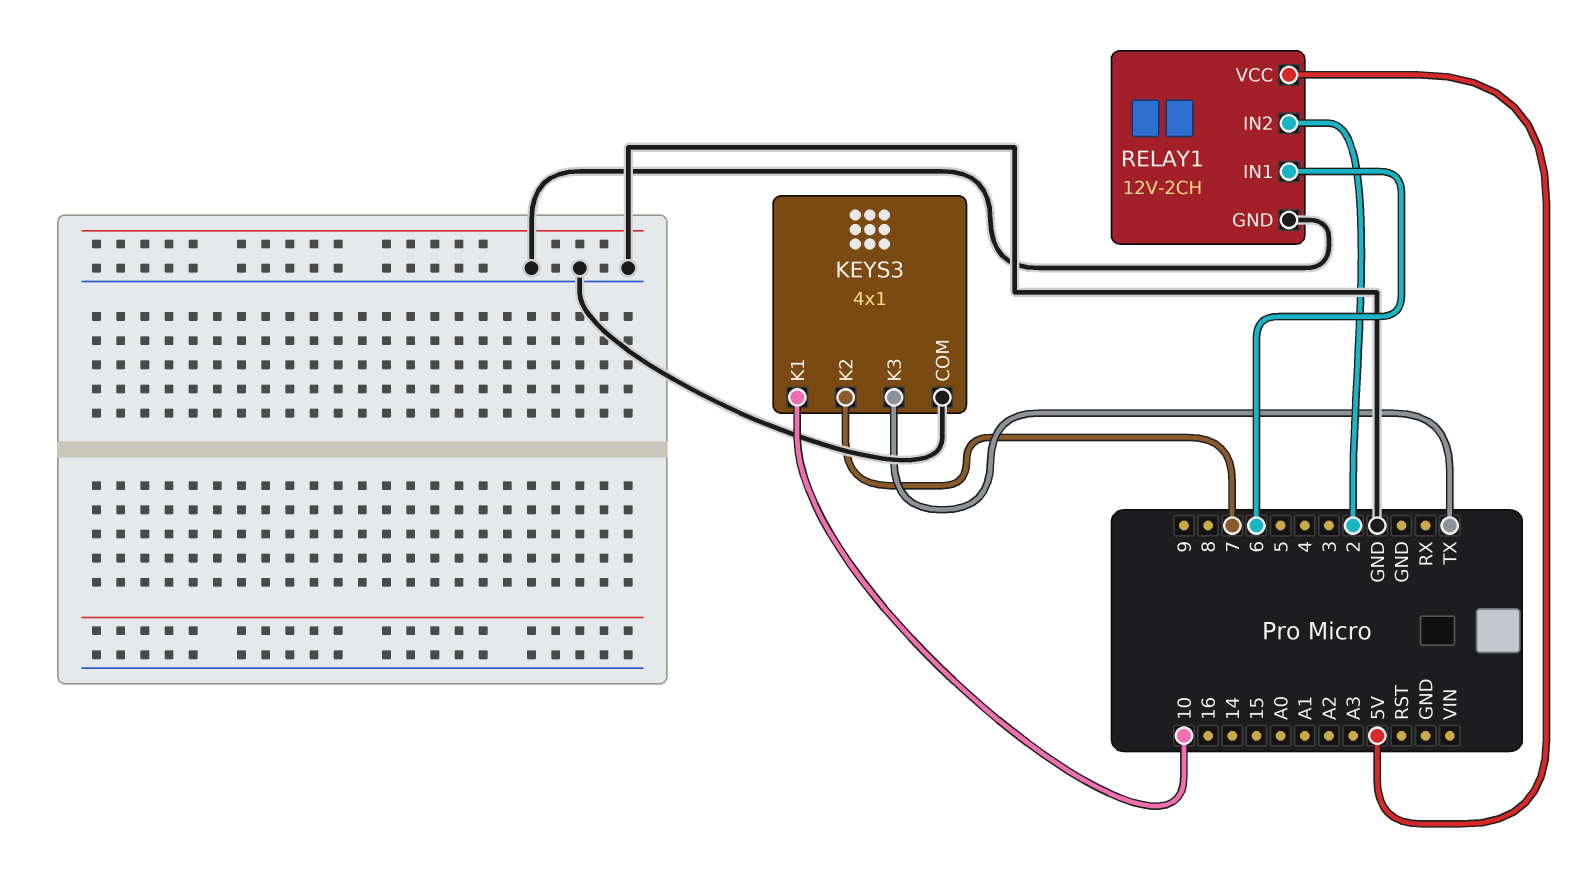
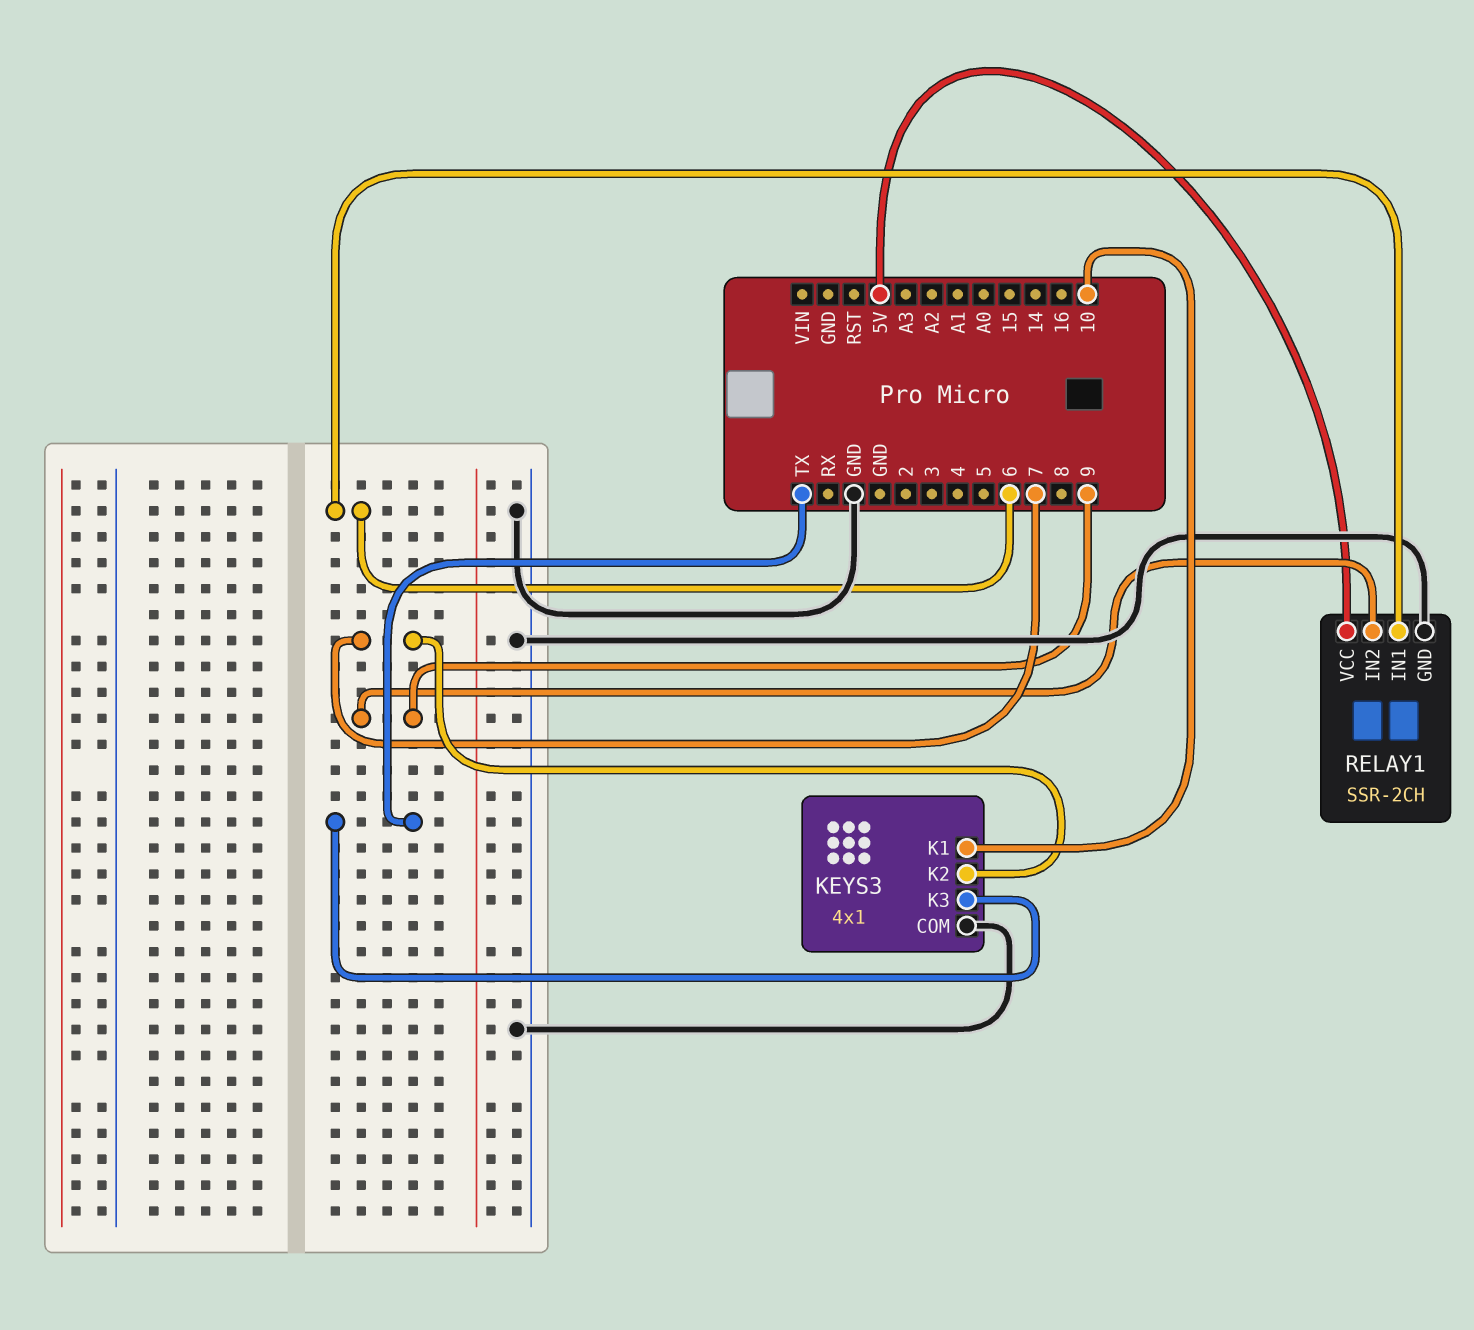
RELAY1: 12V-2CH -> SSR-2CH
RELAY1 pin IN2: 2 -> 9

